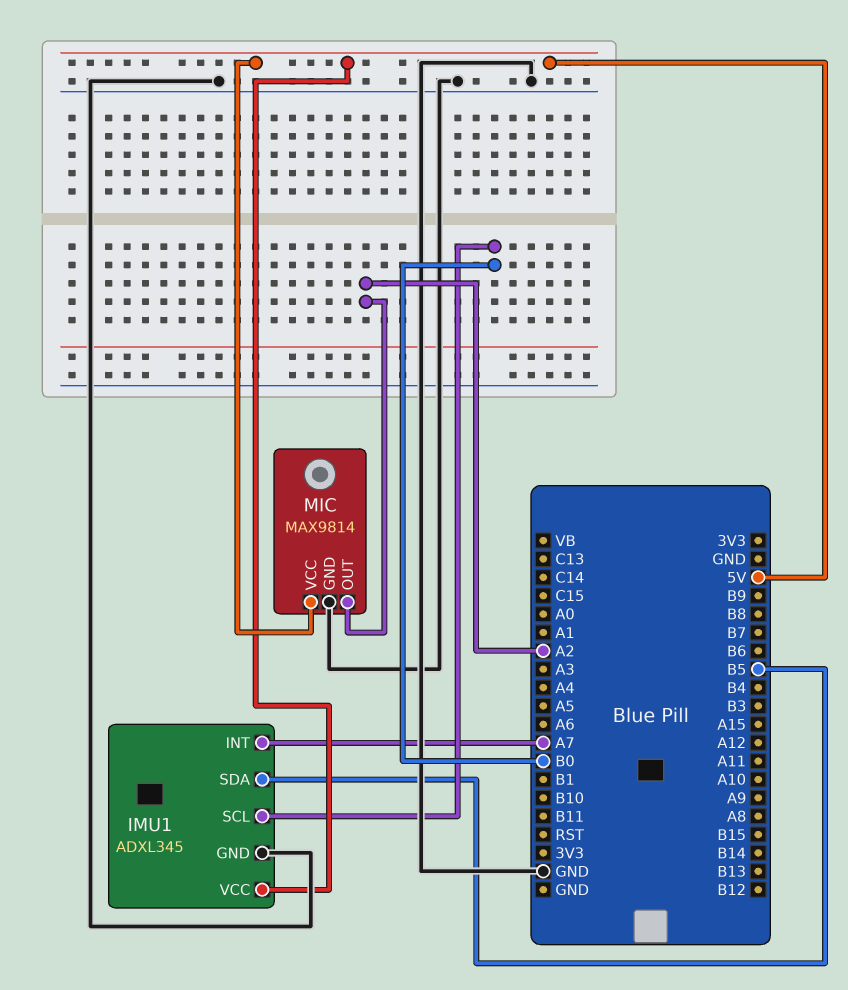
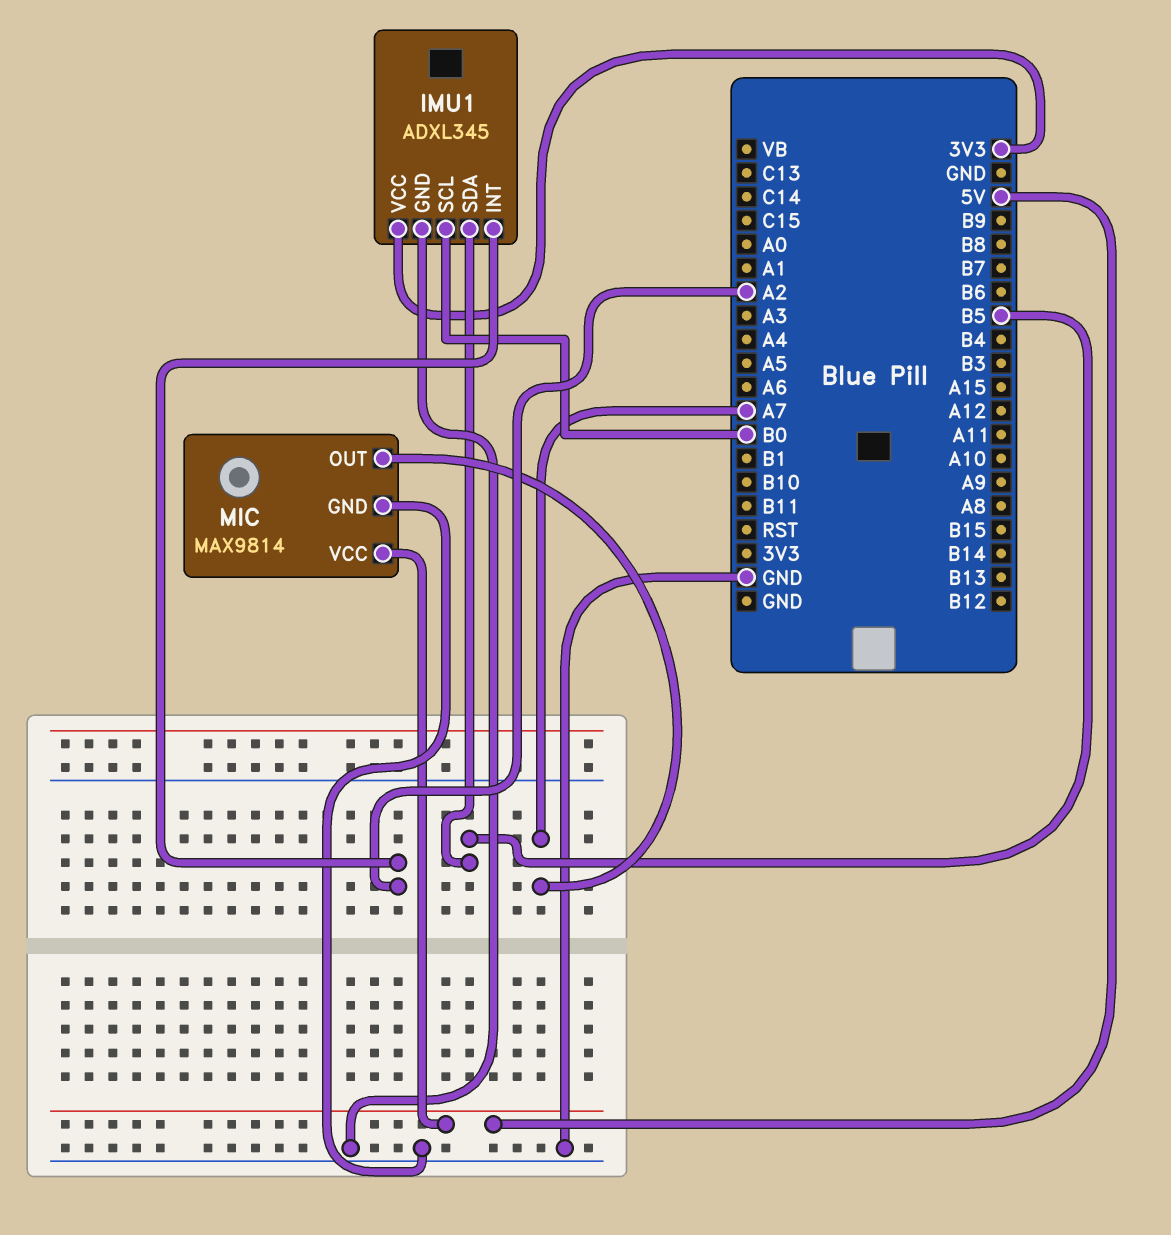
IMU1 pin INT: A7 -> A2
IMU1 pin VCC: 5V -> 3V3
MIC pin OUT: A2 -> A7

